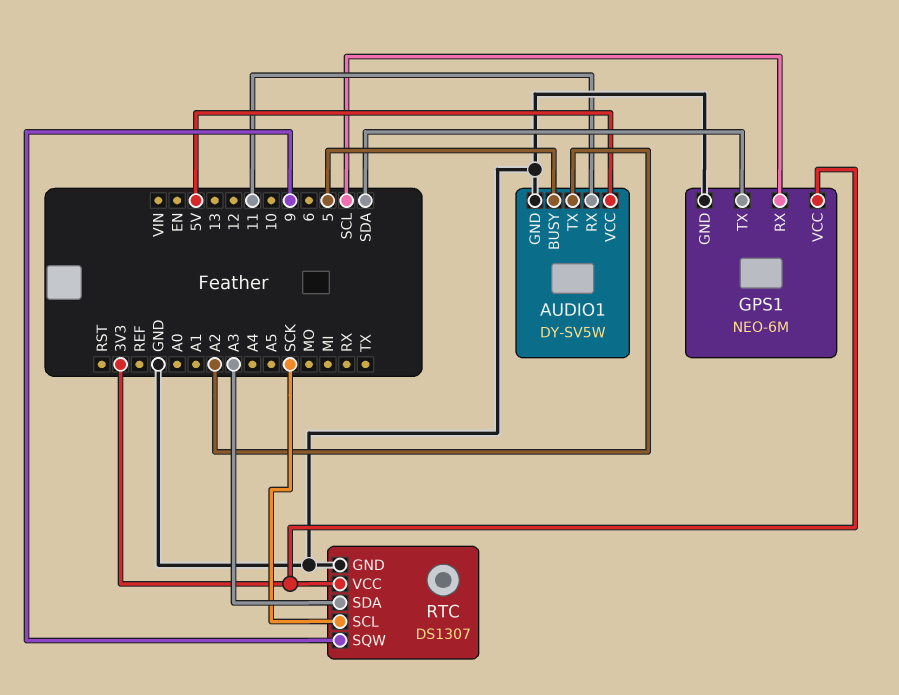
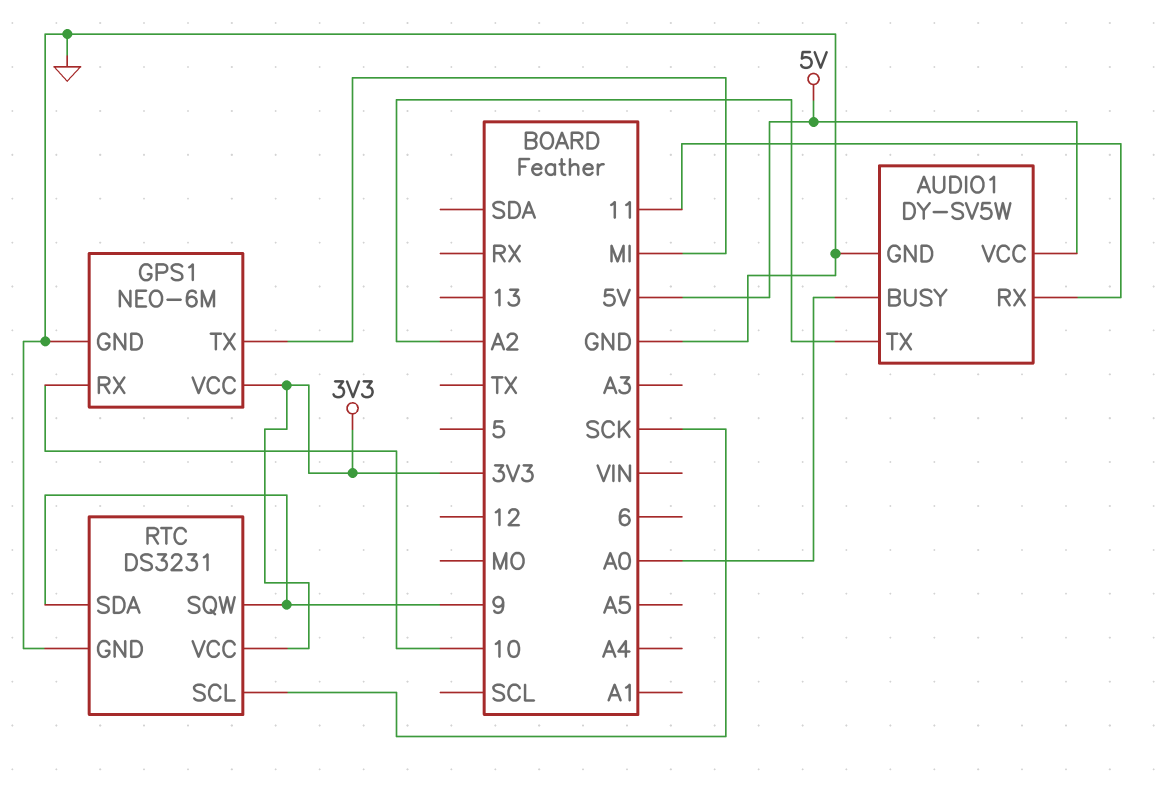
AUDIO1 pin BUSY: 5 -> A0
GPS1 pin RX: SCL -> 10
GPS1 pin TX: SDA -> MI
RTC: DS1307 -> DS3231
RTC pin SDA: A3 -> 9

